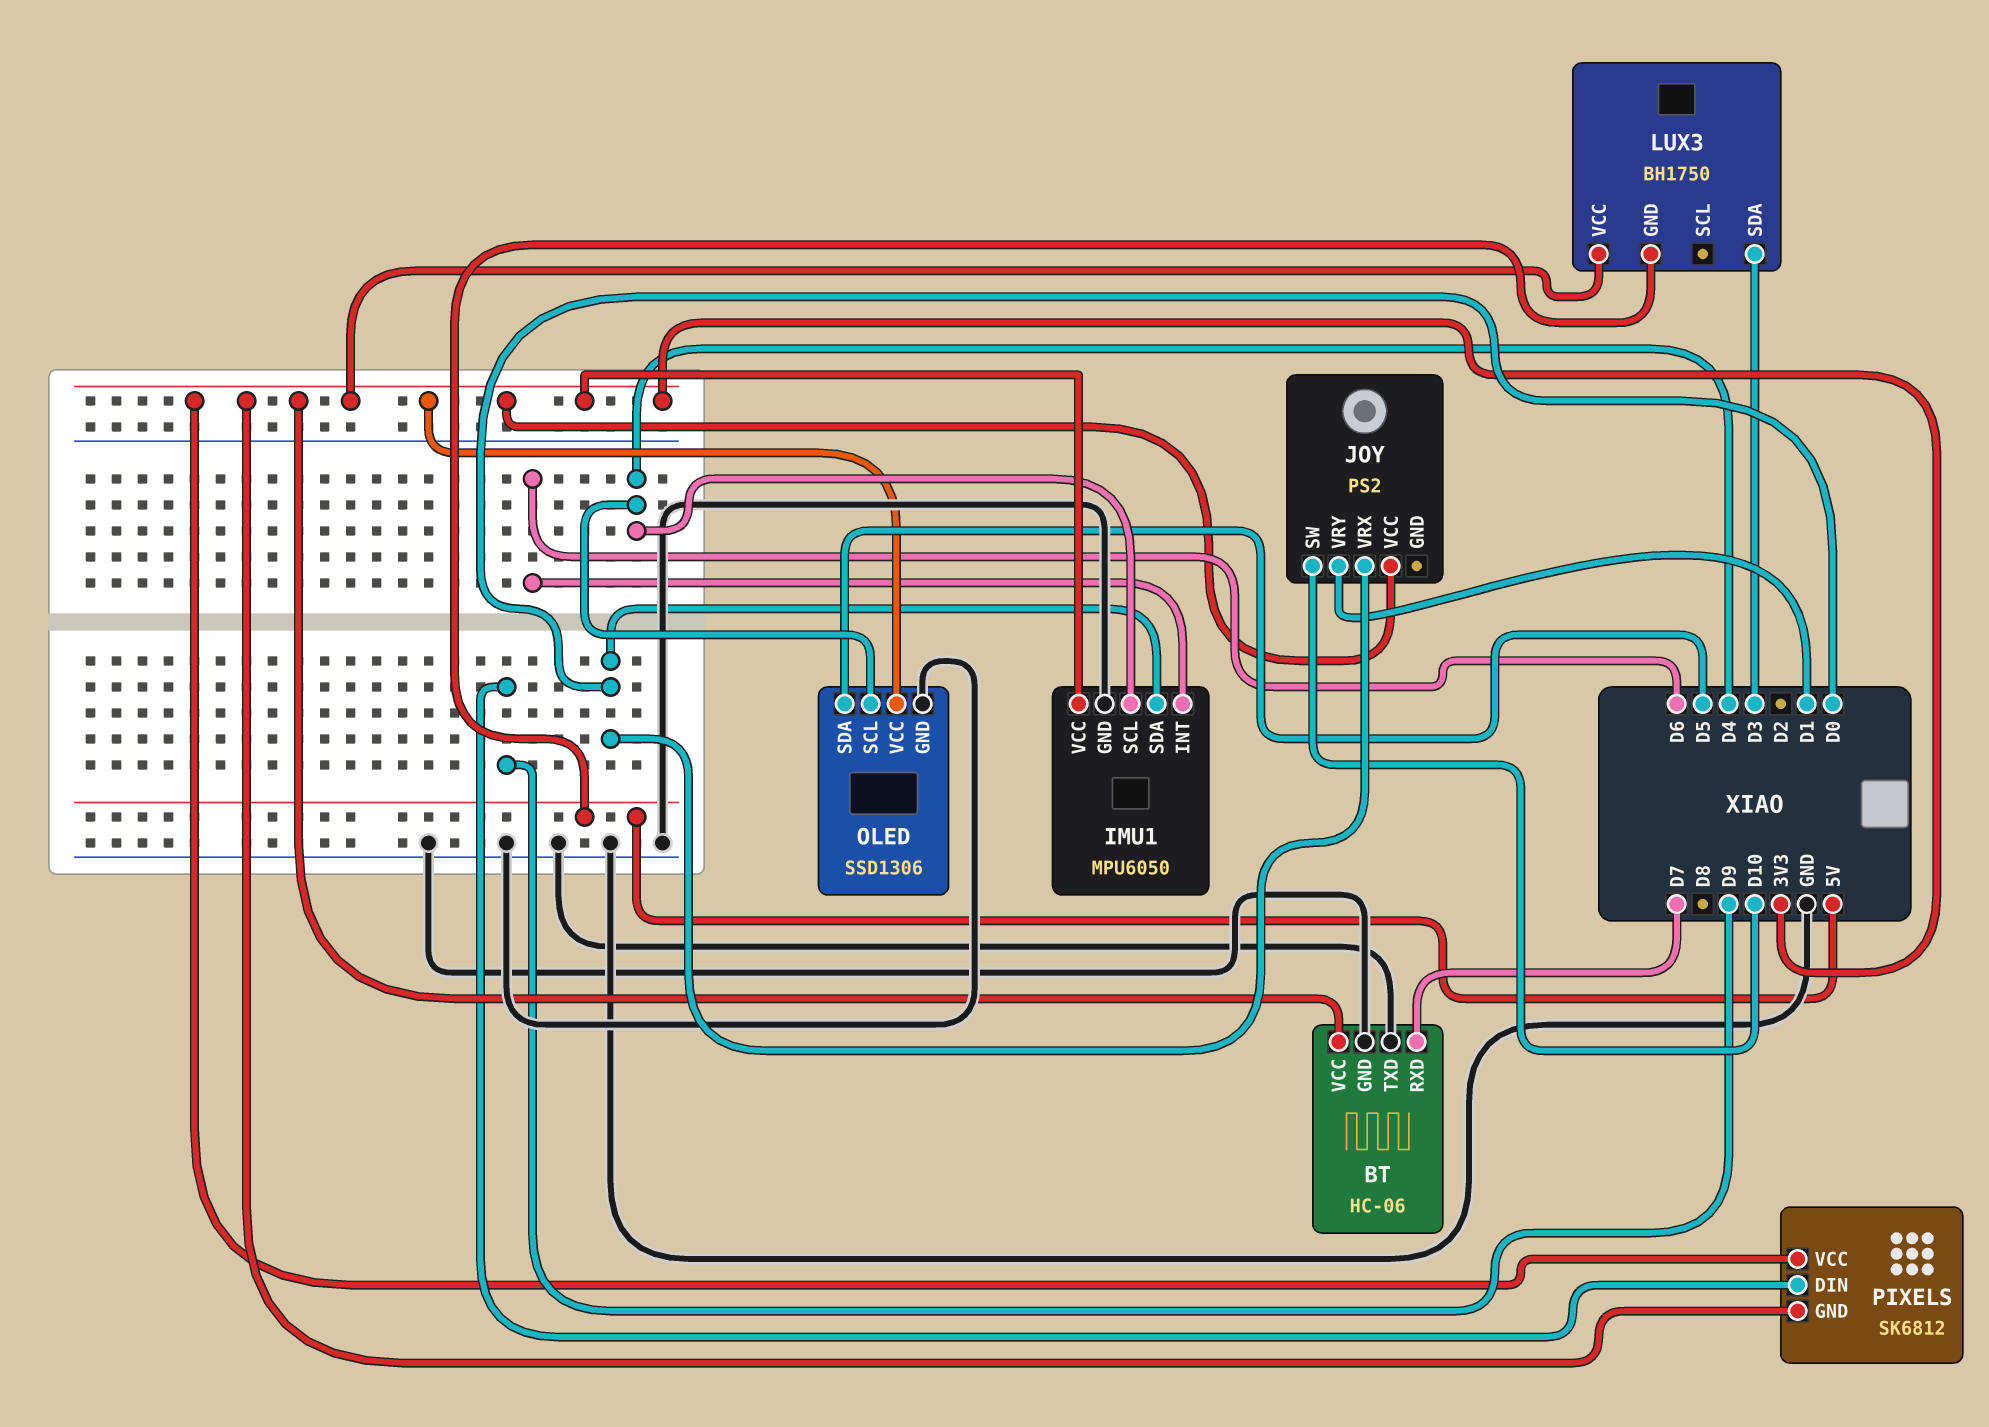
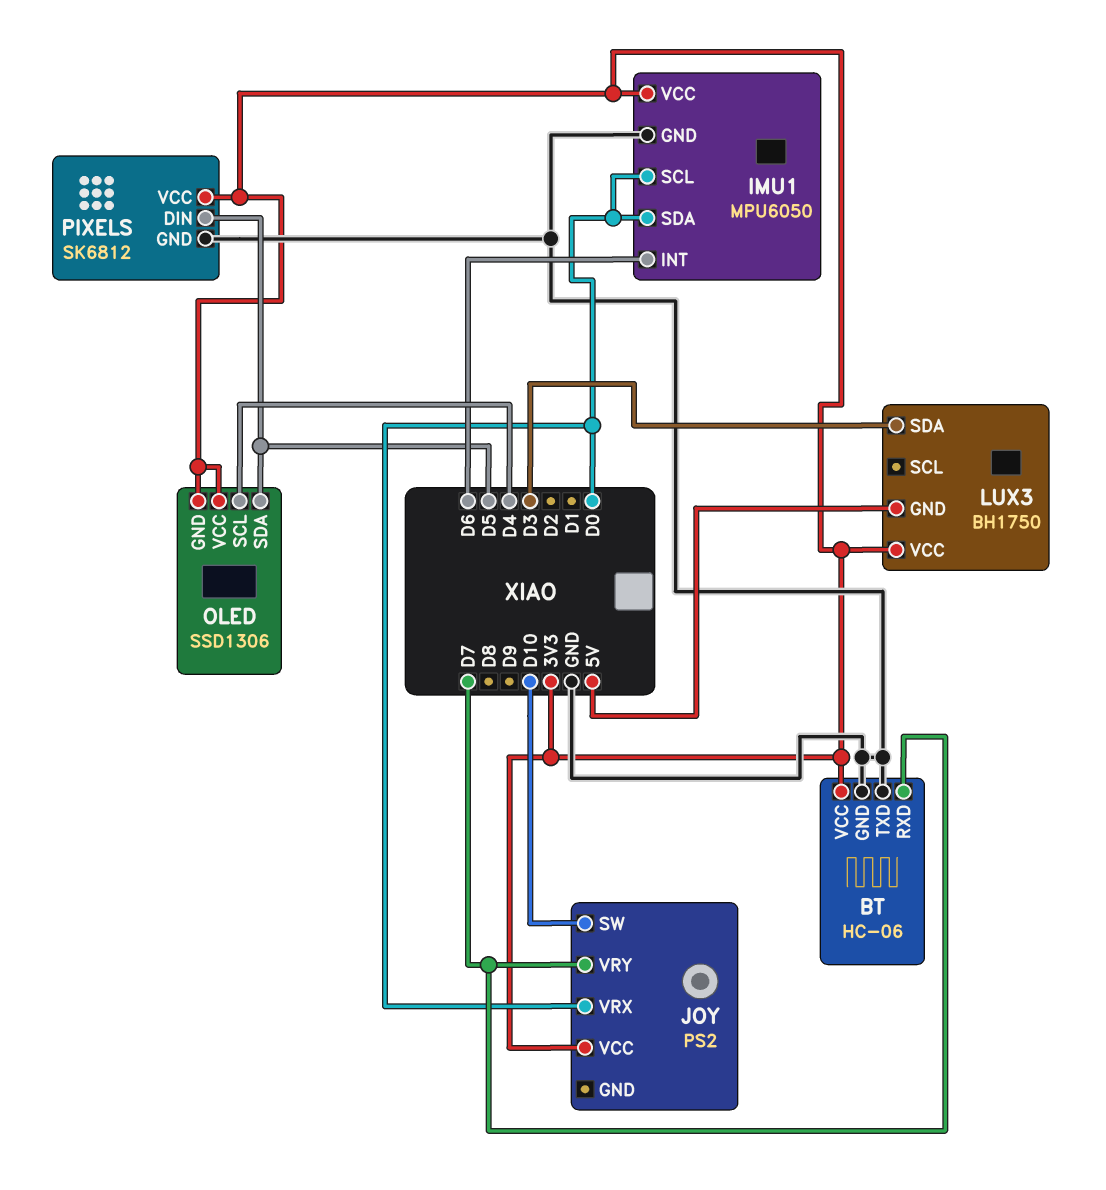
IMU1 pin SCL: D4 -> D0
JOY pin VRY: D1 -> D7
OLED pin GND: GND -> 3V3
PIXELS pin DIN: D9 -> D5
PIXELS pin GND: 3V3 -> GND

